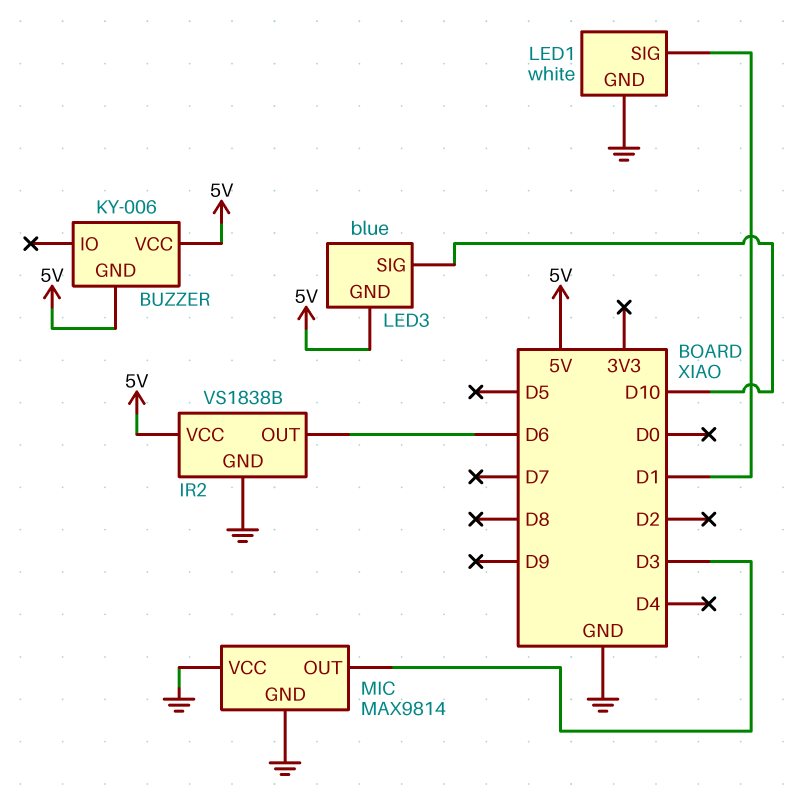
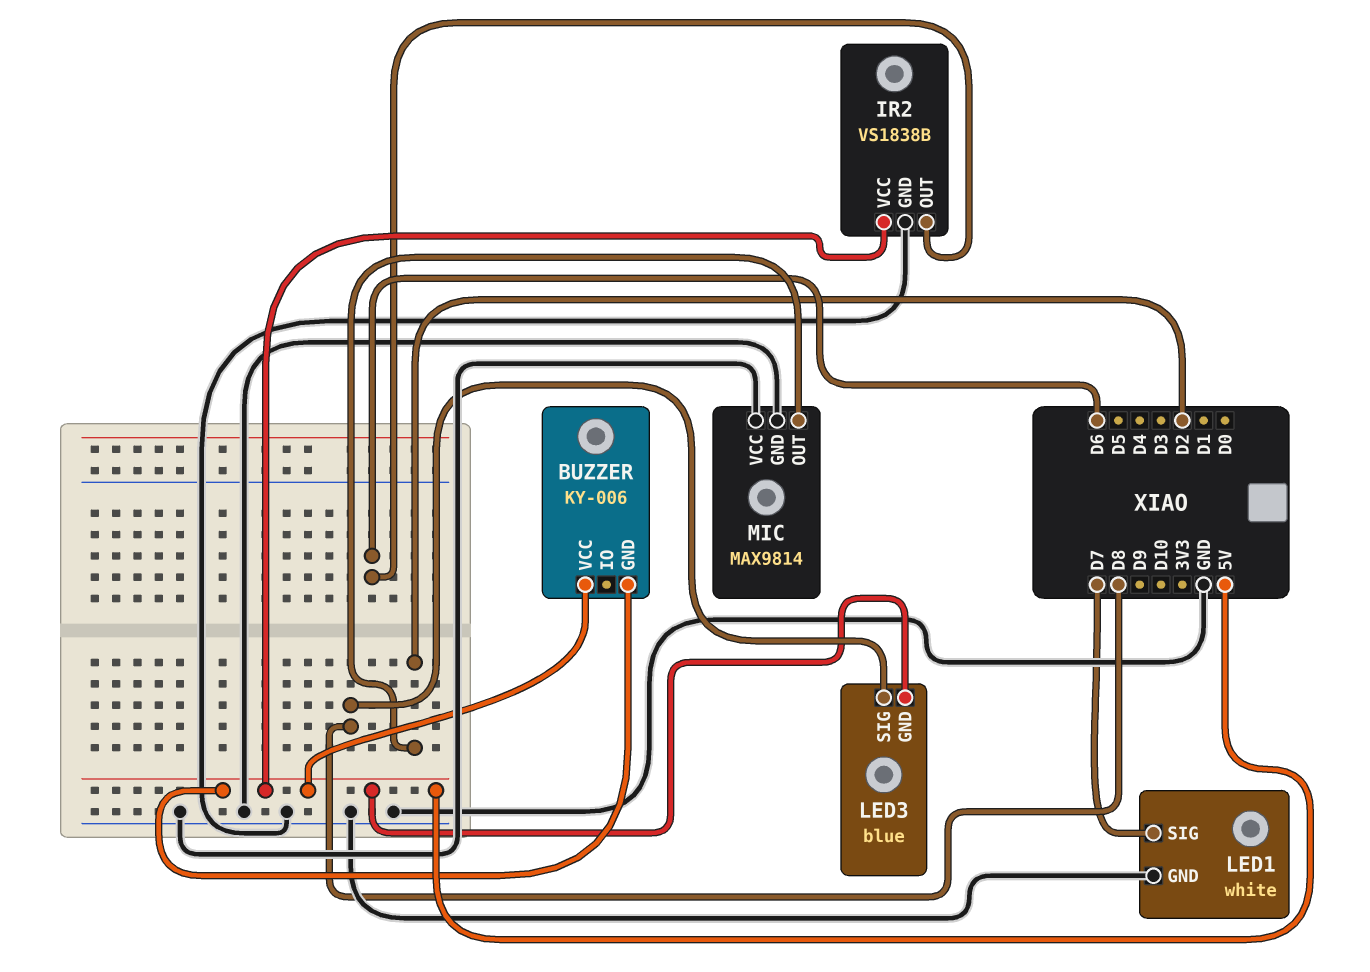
LED1 pin SIG: D1 -> D7
LED3 pin SIG: D10 -> D8
MIC pin OUT: D3 -> D2

